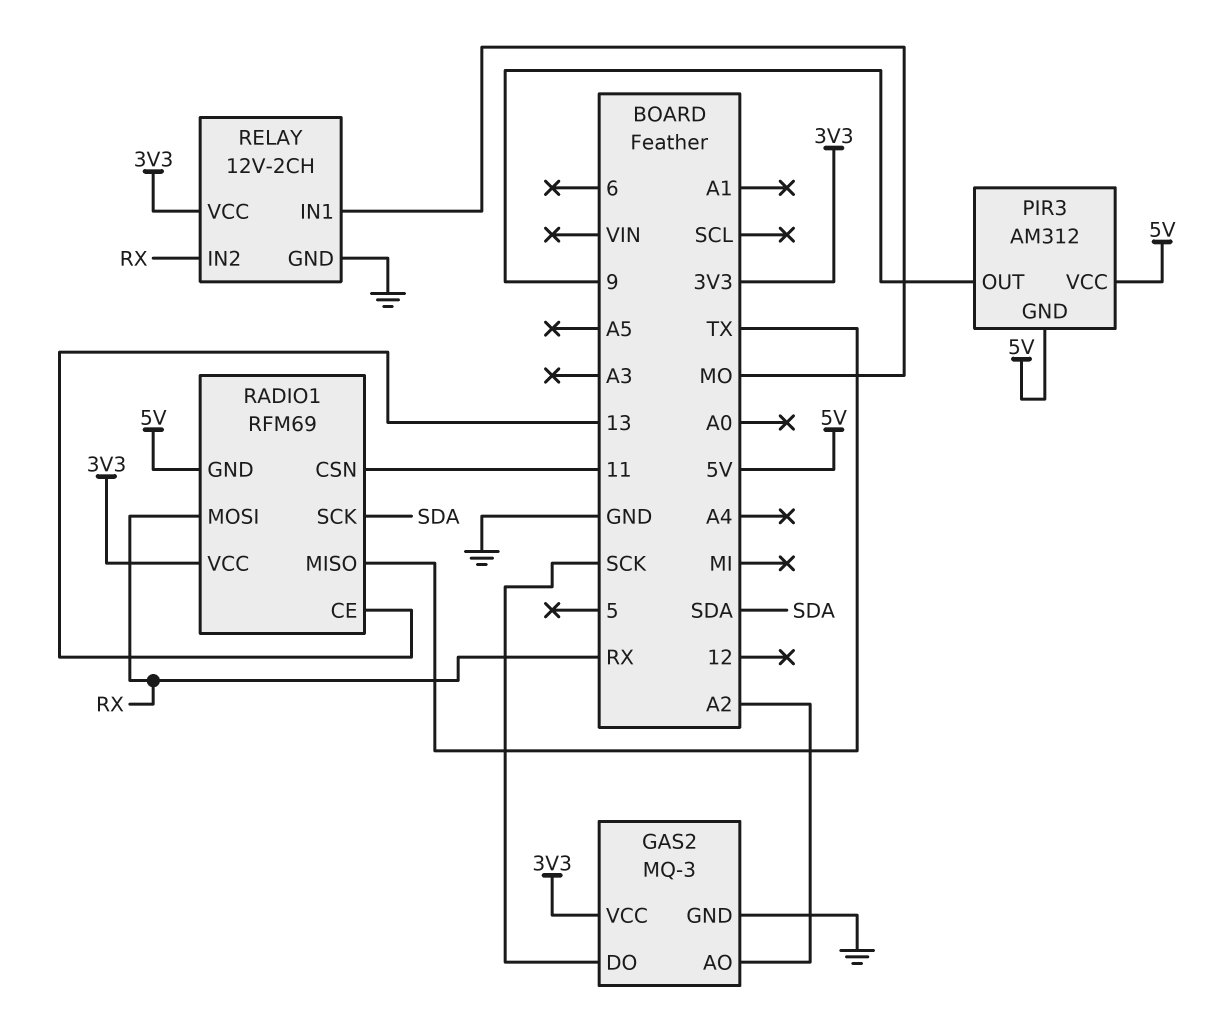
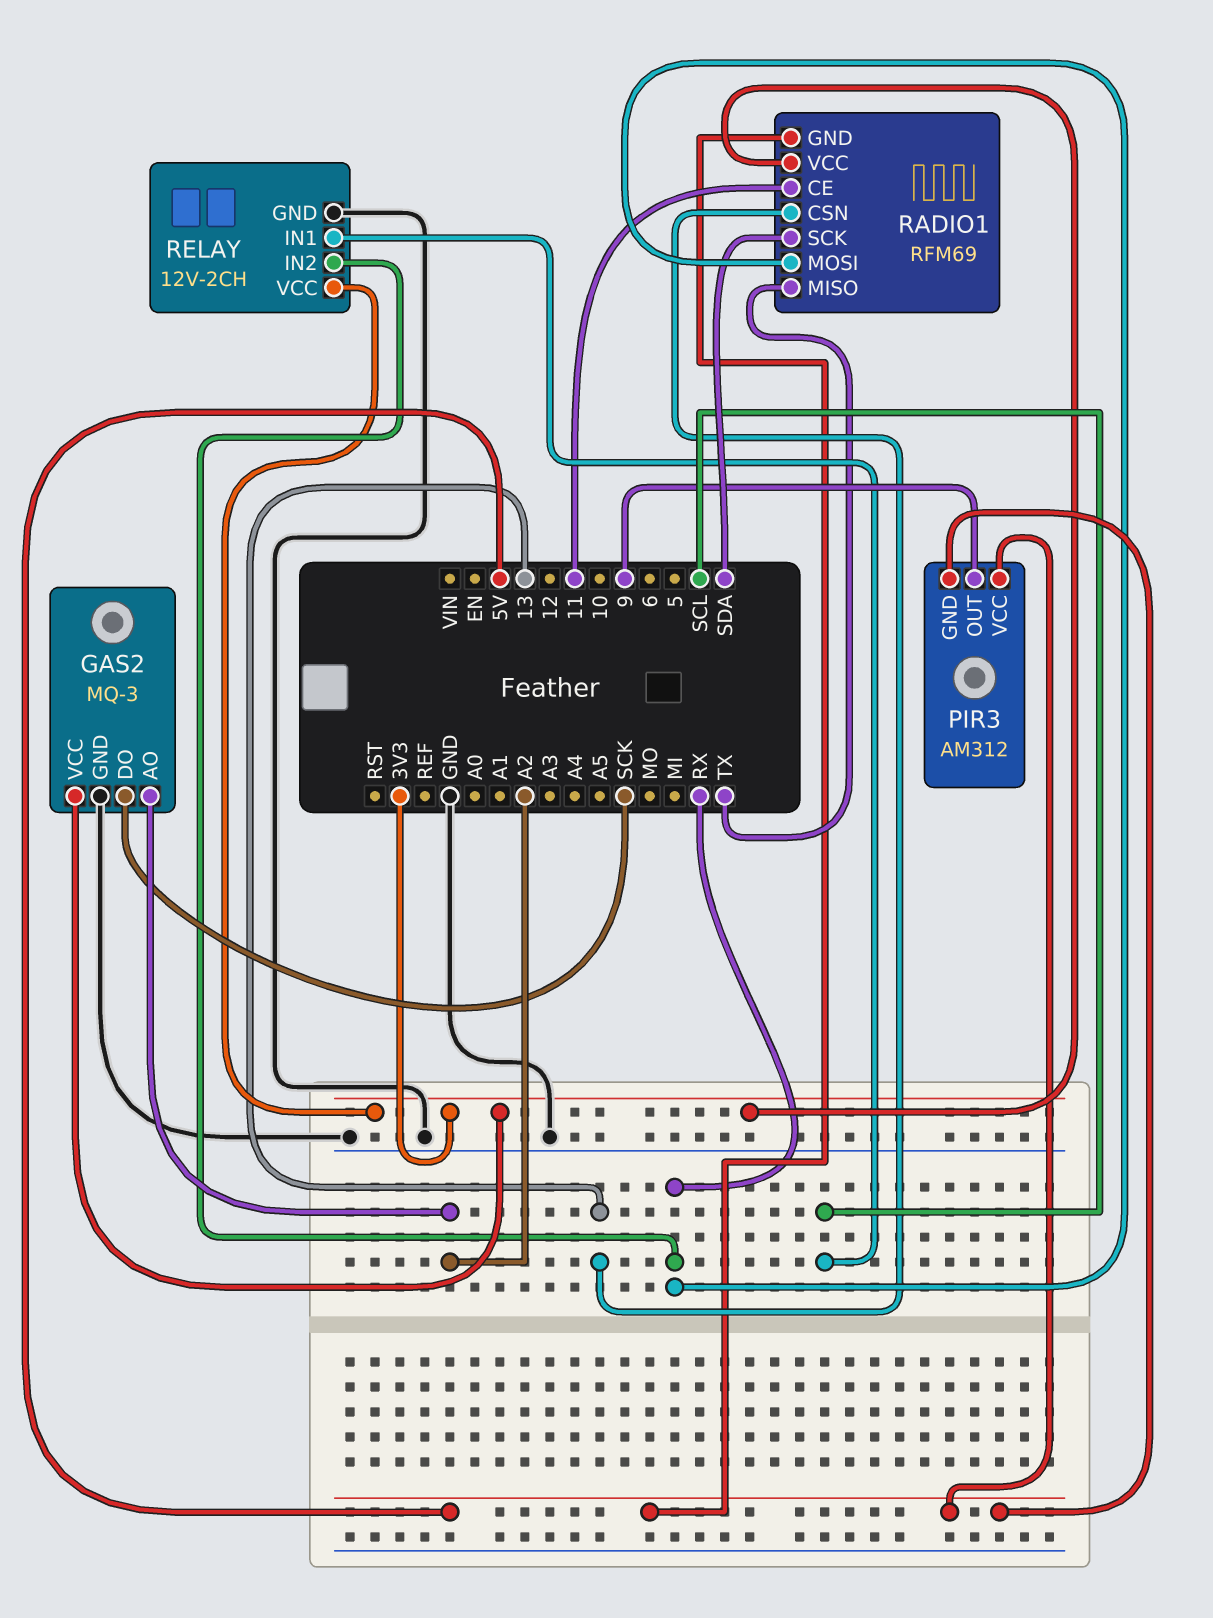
RADIO1 pin CE: 13 -> 11
RADIO1 pin CSN: 11 -> 13
RELAY pin IN1: MO -> SCL

